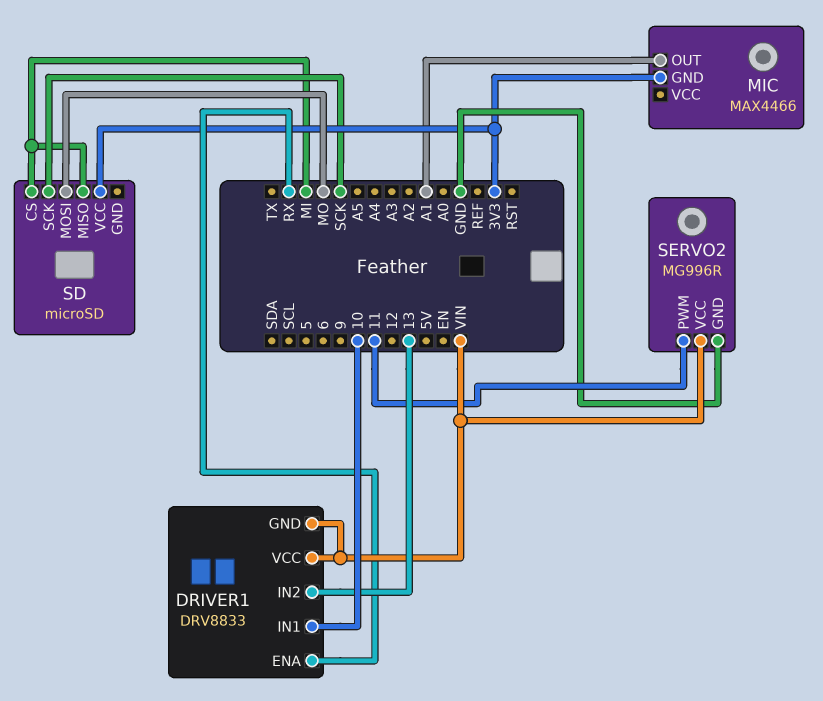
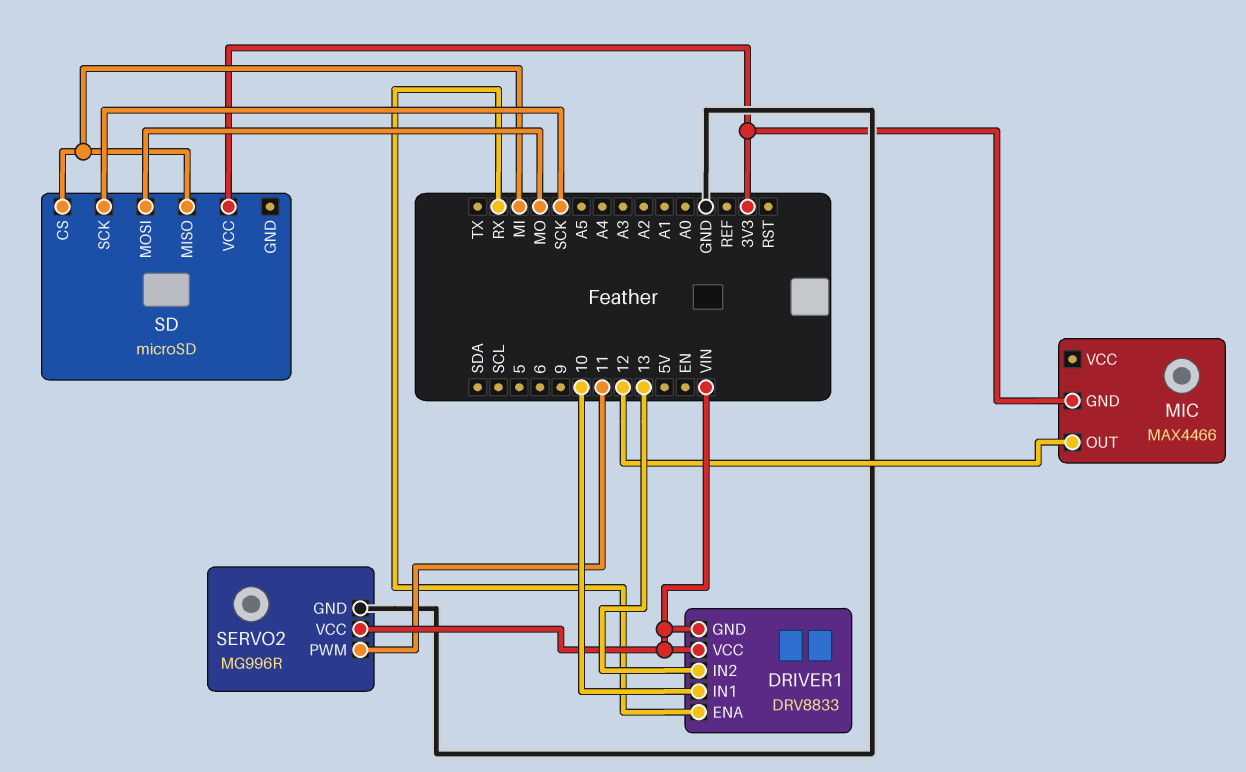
MIC pin OUT: A1 -> 12

